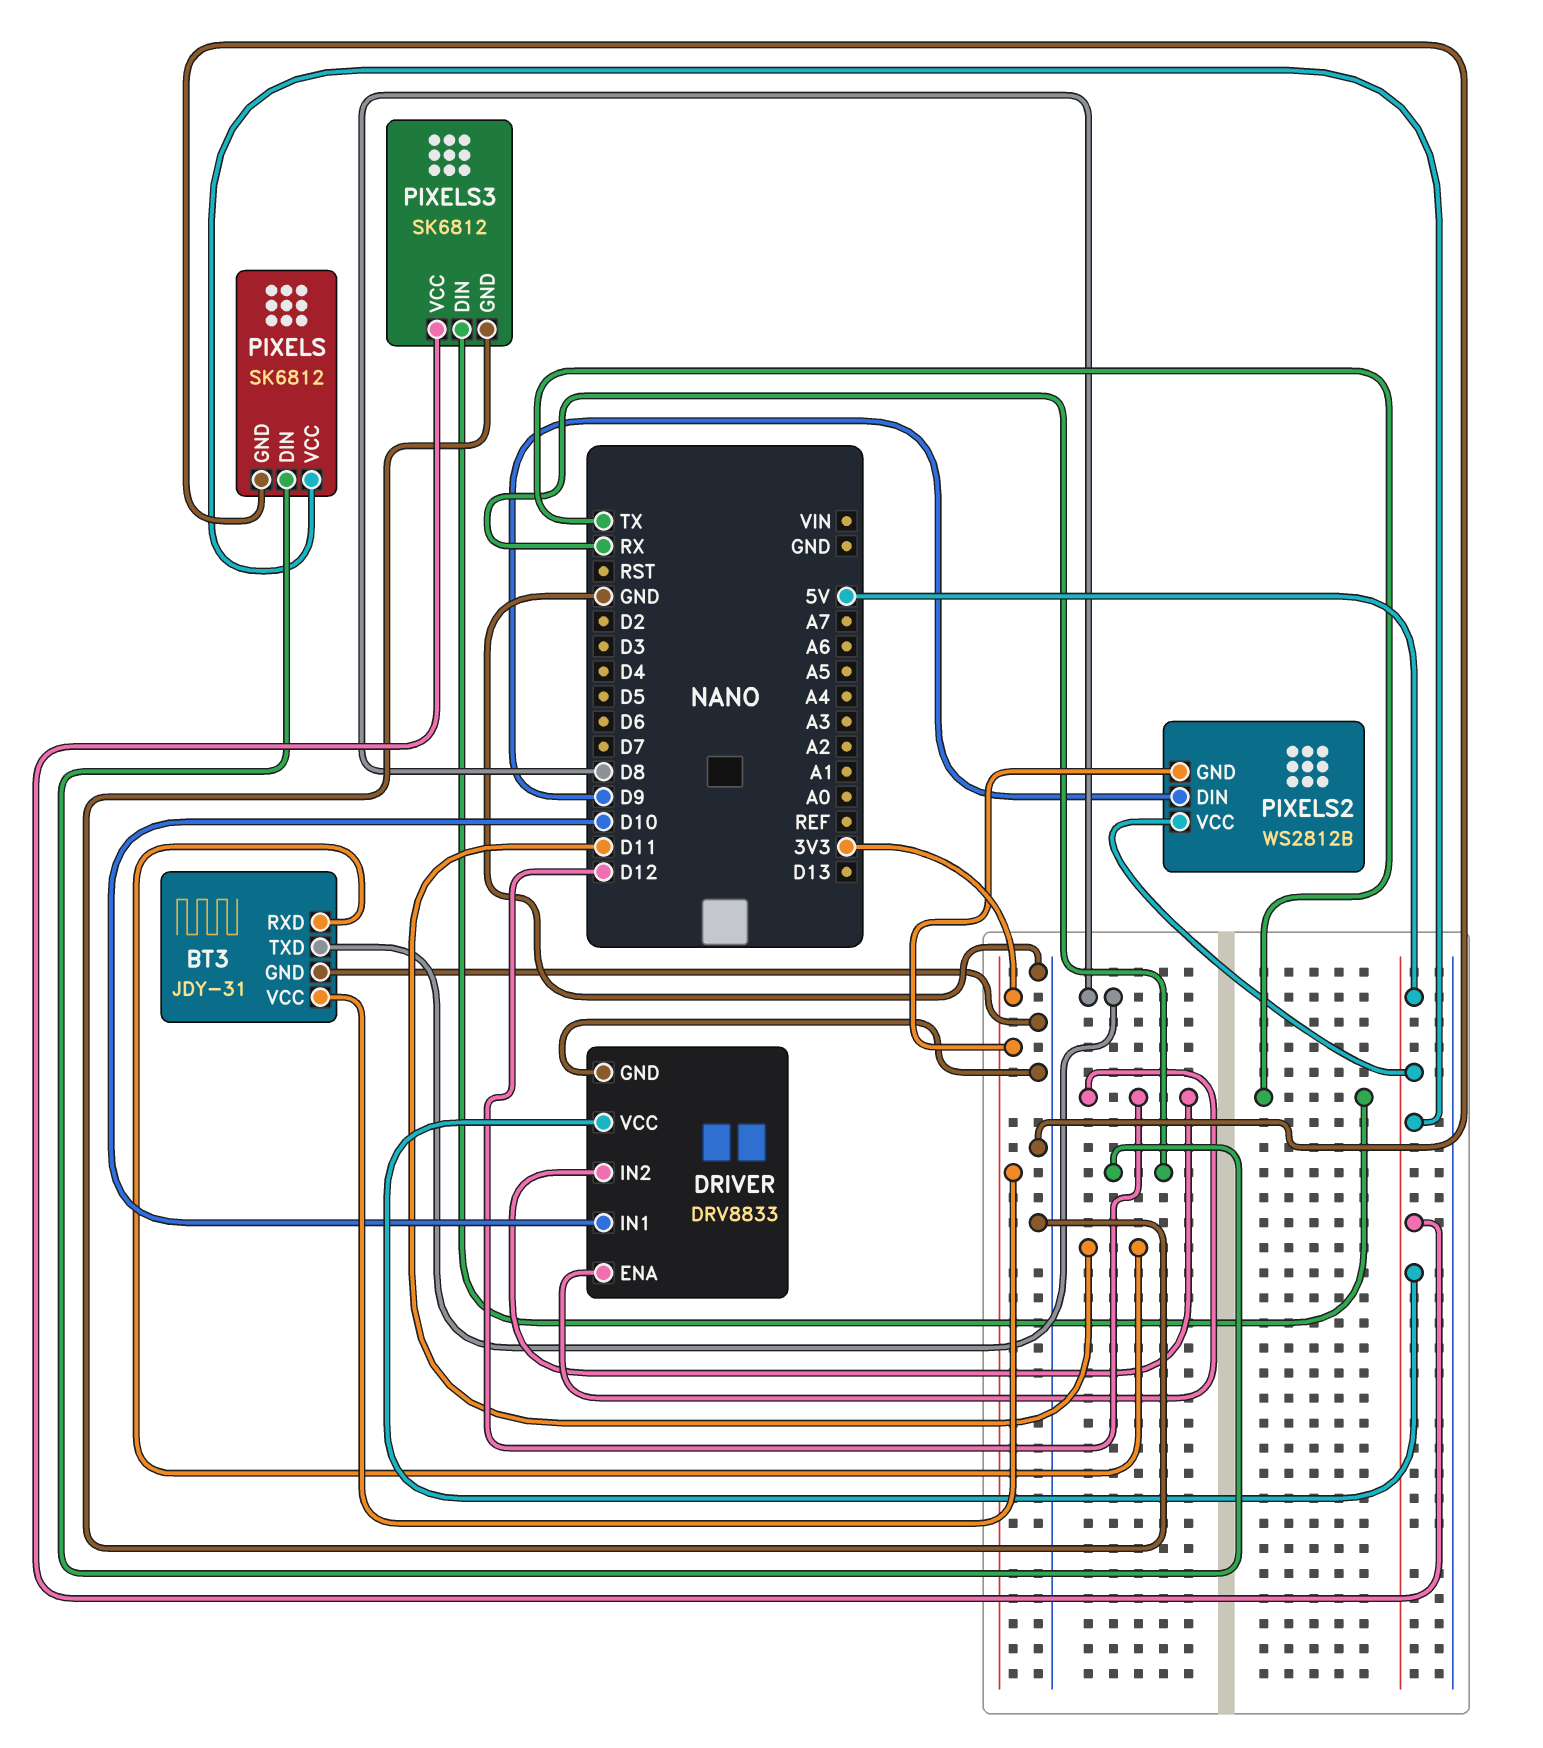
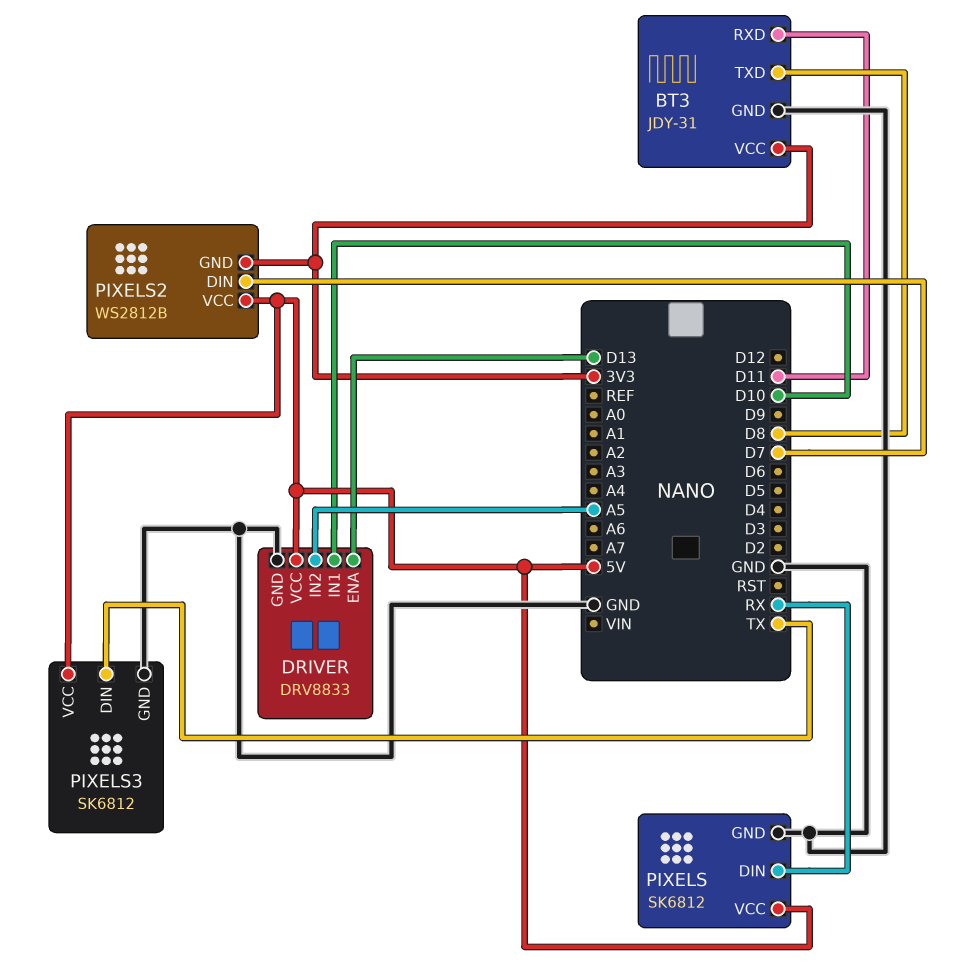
DRIVER pin ENA: D12 -> D13
DRIVER pin IN2: D12 -> A5
PIXELS2 pin DIN: D9 -> D7

